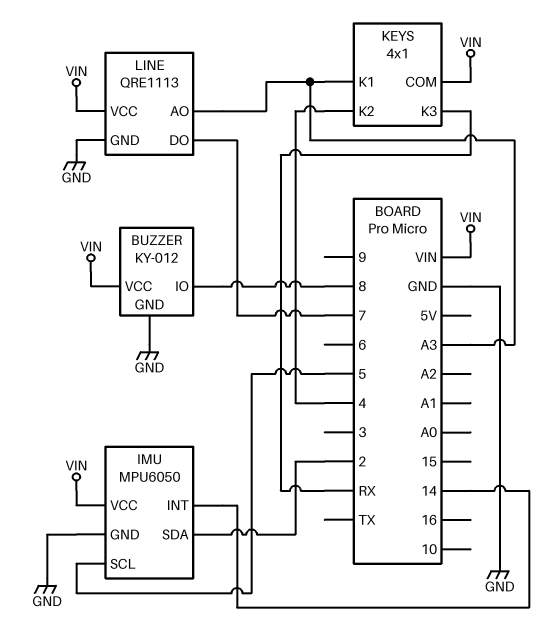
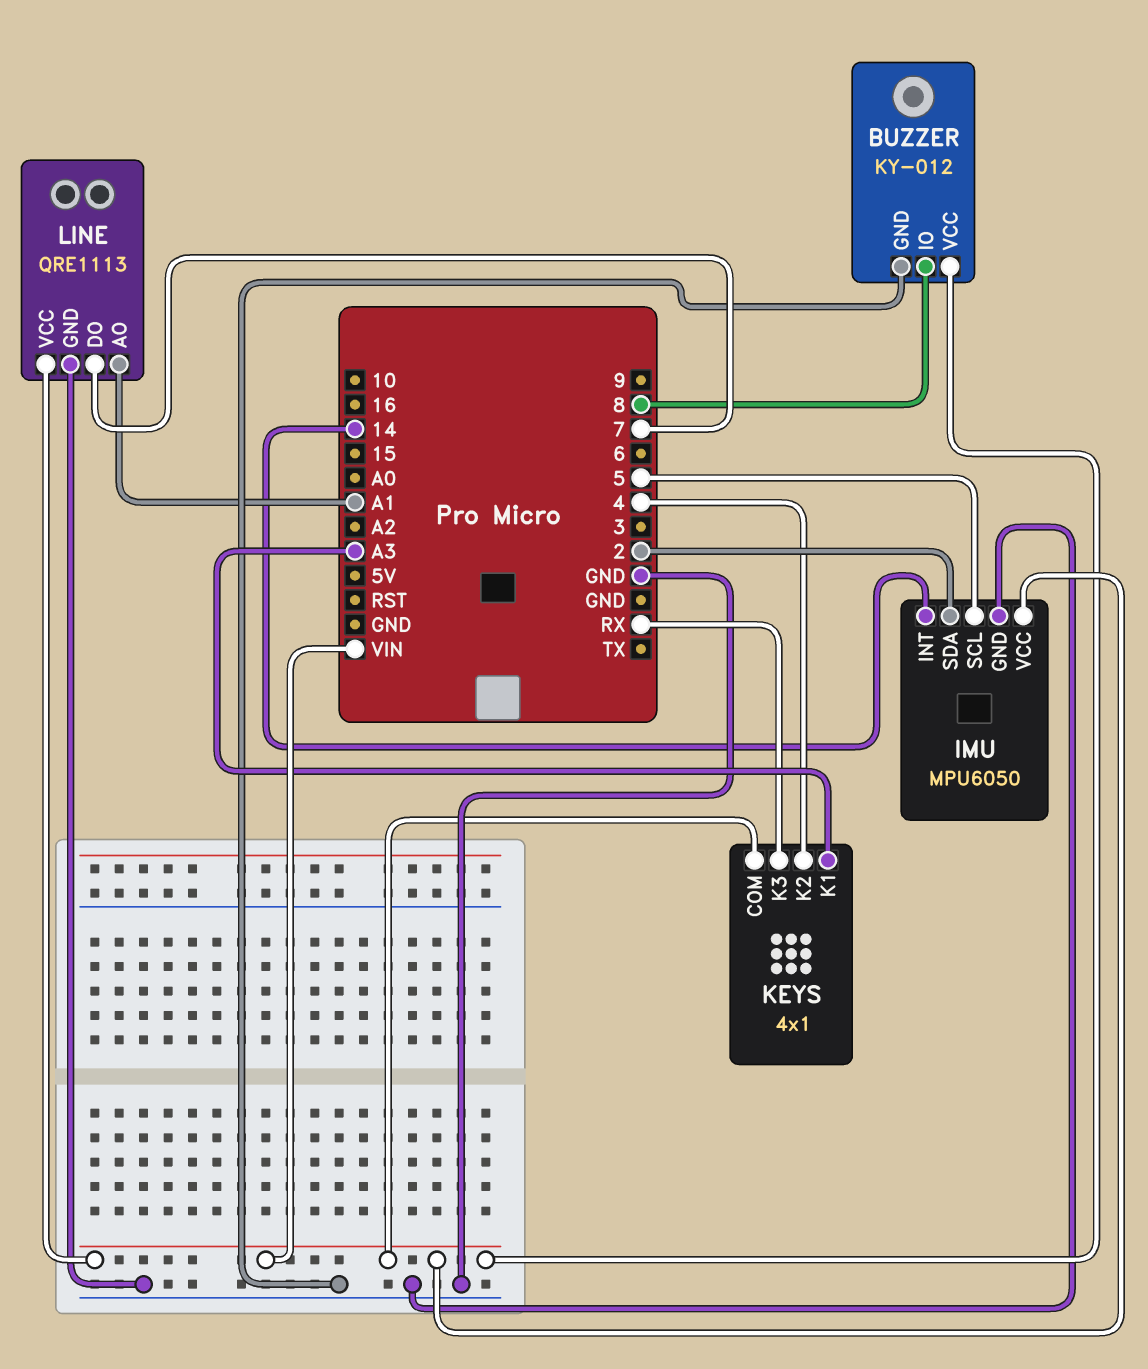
LINE pin AO: A3 -> A1

